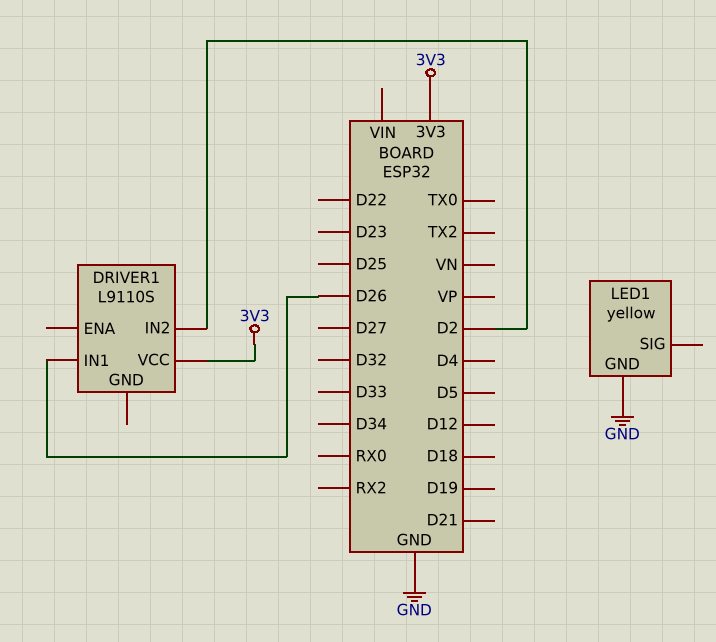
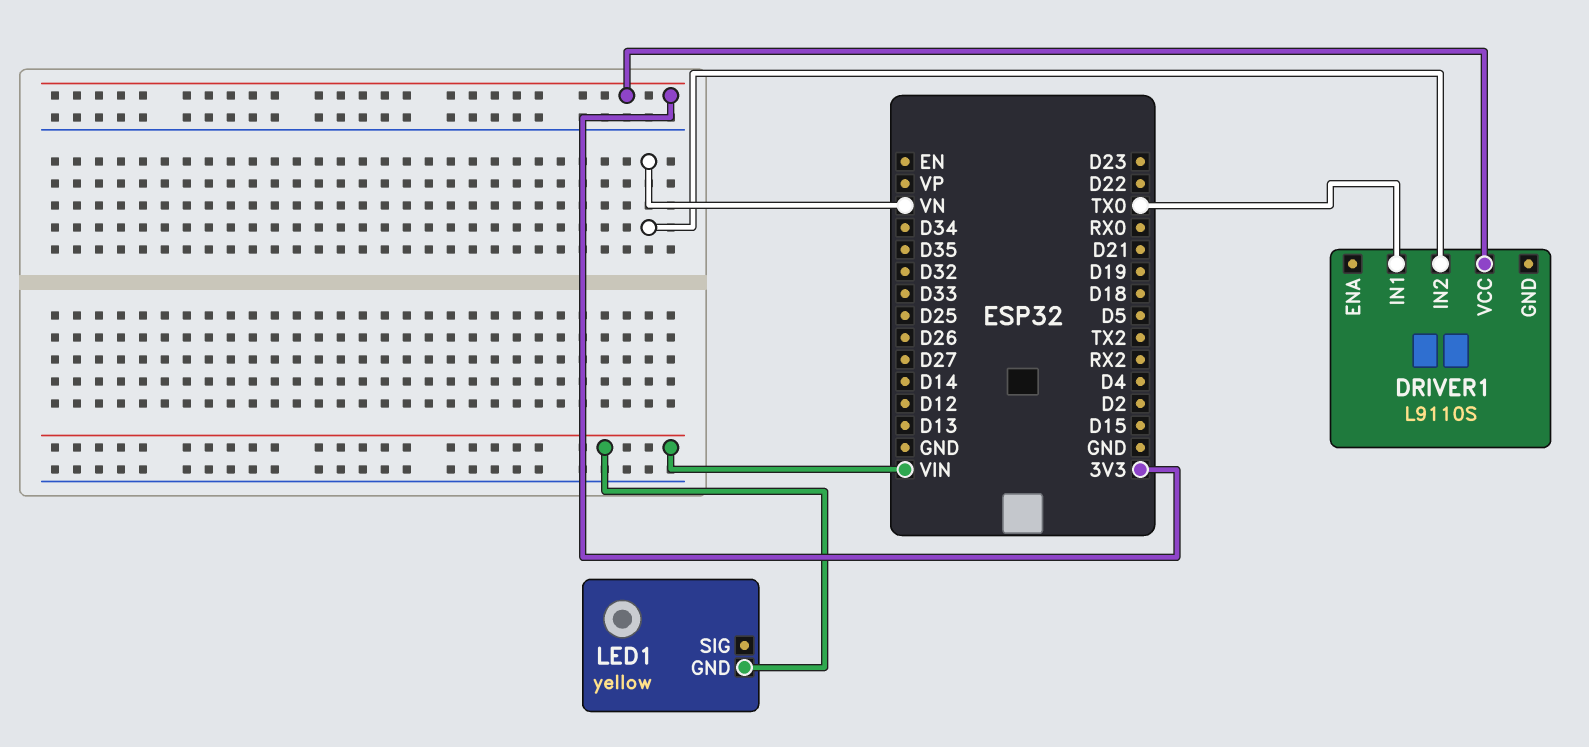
DRIVER1 pin IN1: D26 -> TX0
DRIVER1 pin IN2: D2 -> VN
LED1 pin GND: GND -> VIN

